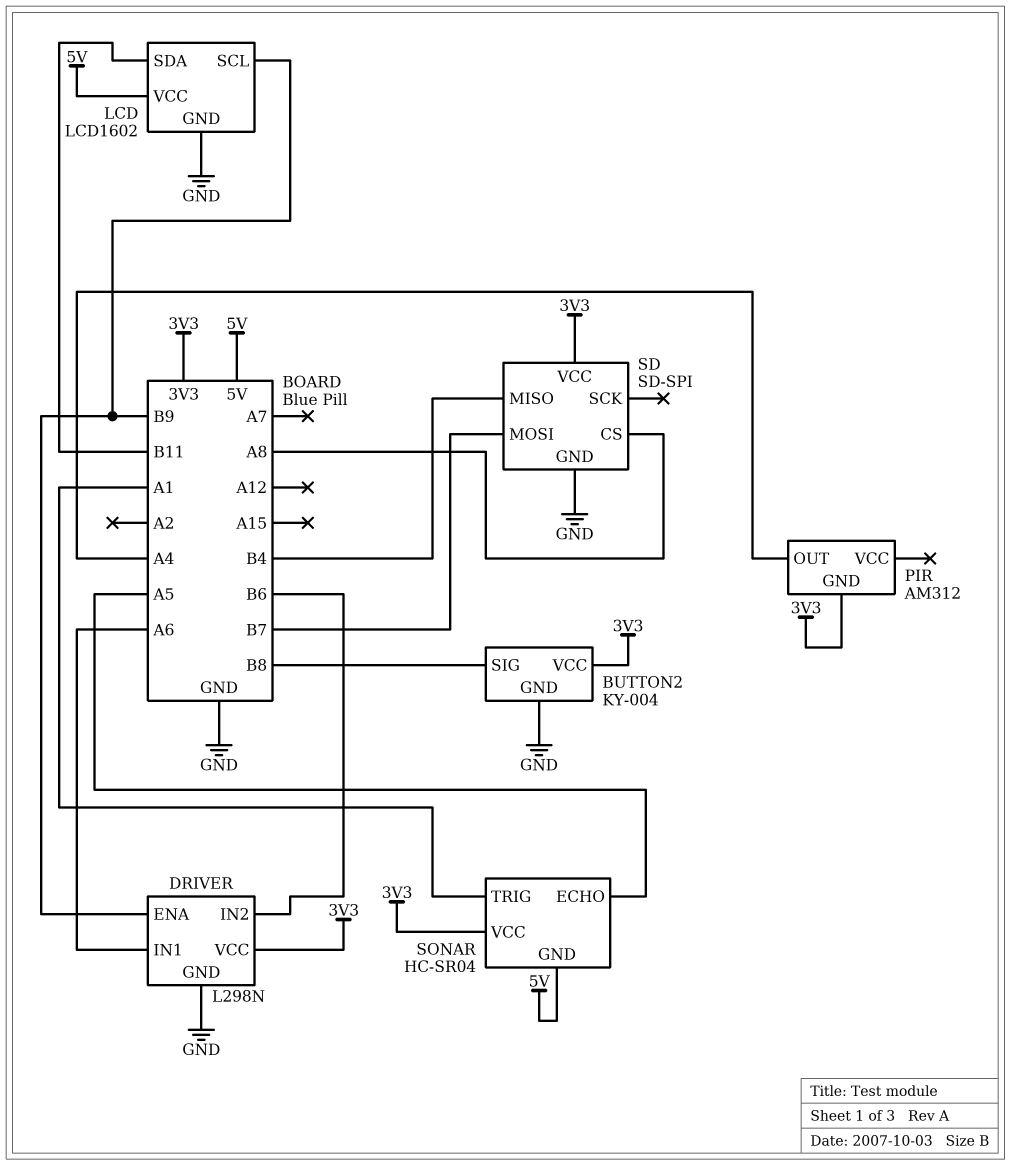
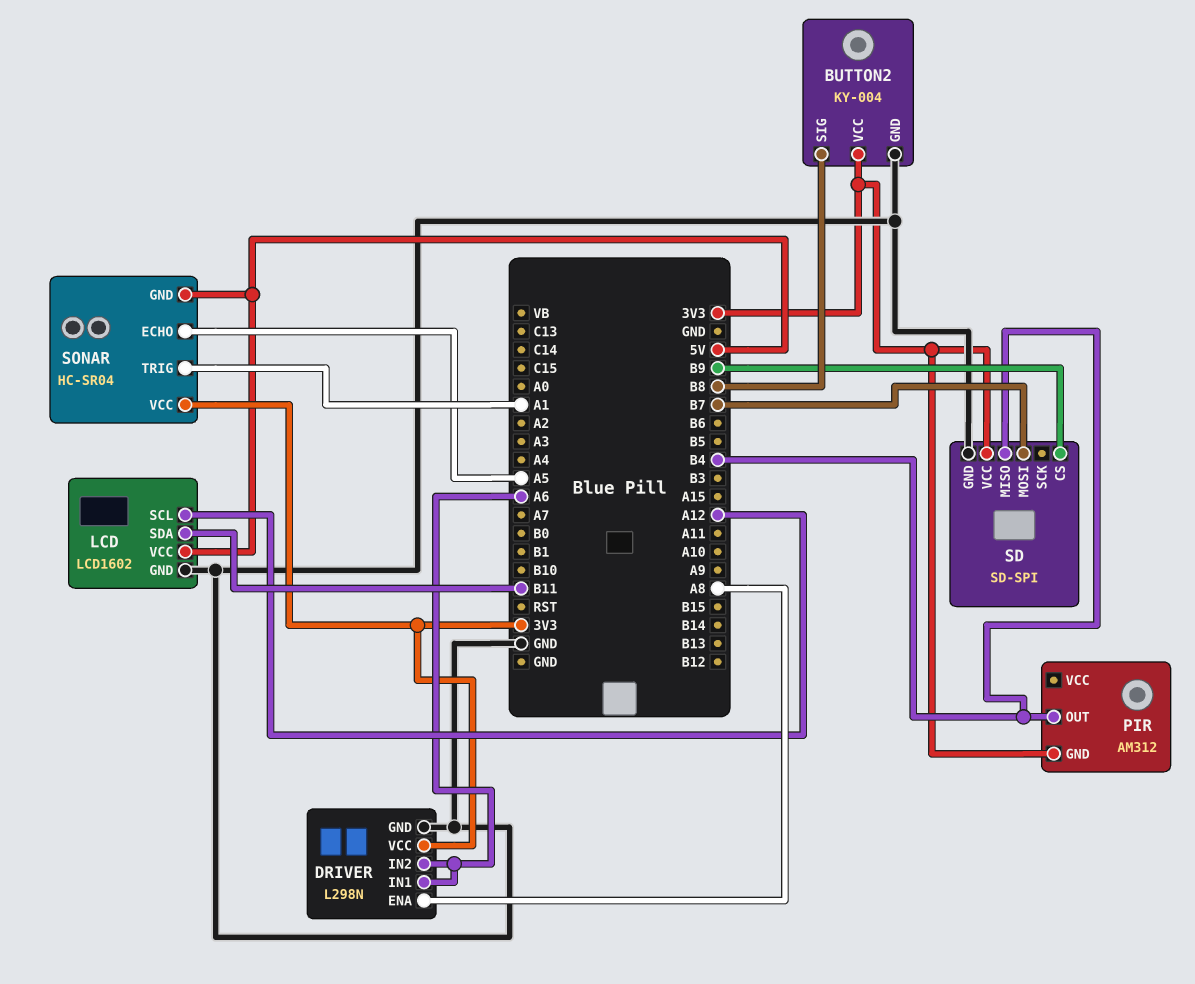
DRIVER pin ENA: B9 -> A8
DRIVER pin IN2: B6 -> A6
LCD pin SCL: B9 -> A12
PIR pin OUT: A4 -> B4
SD pin CS: A8 -> B9

